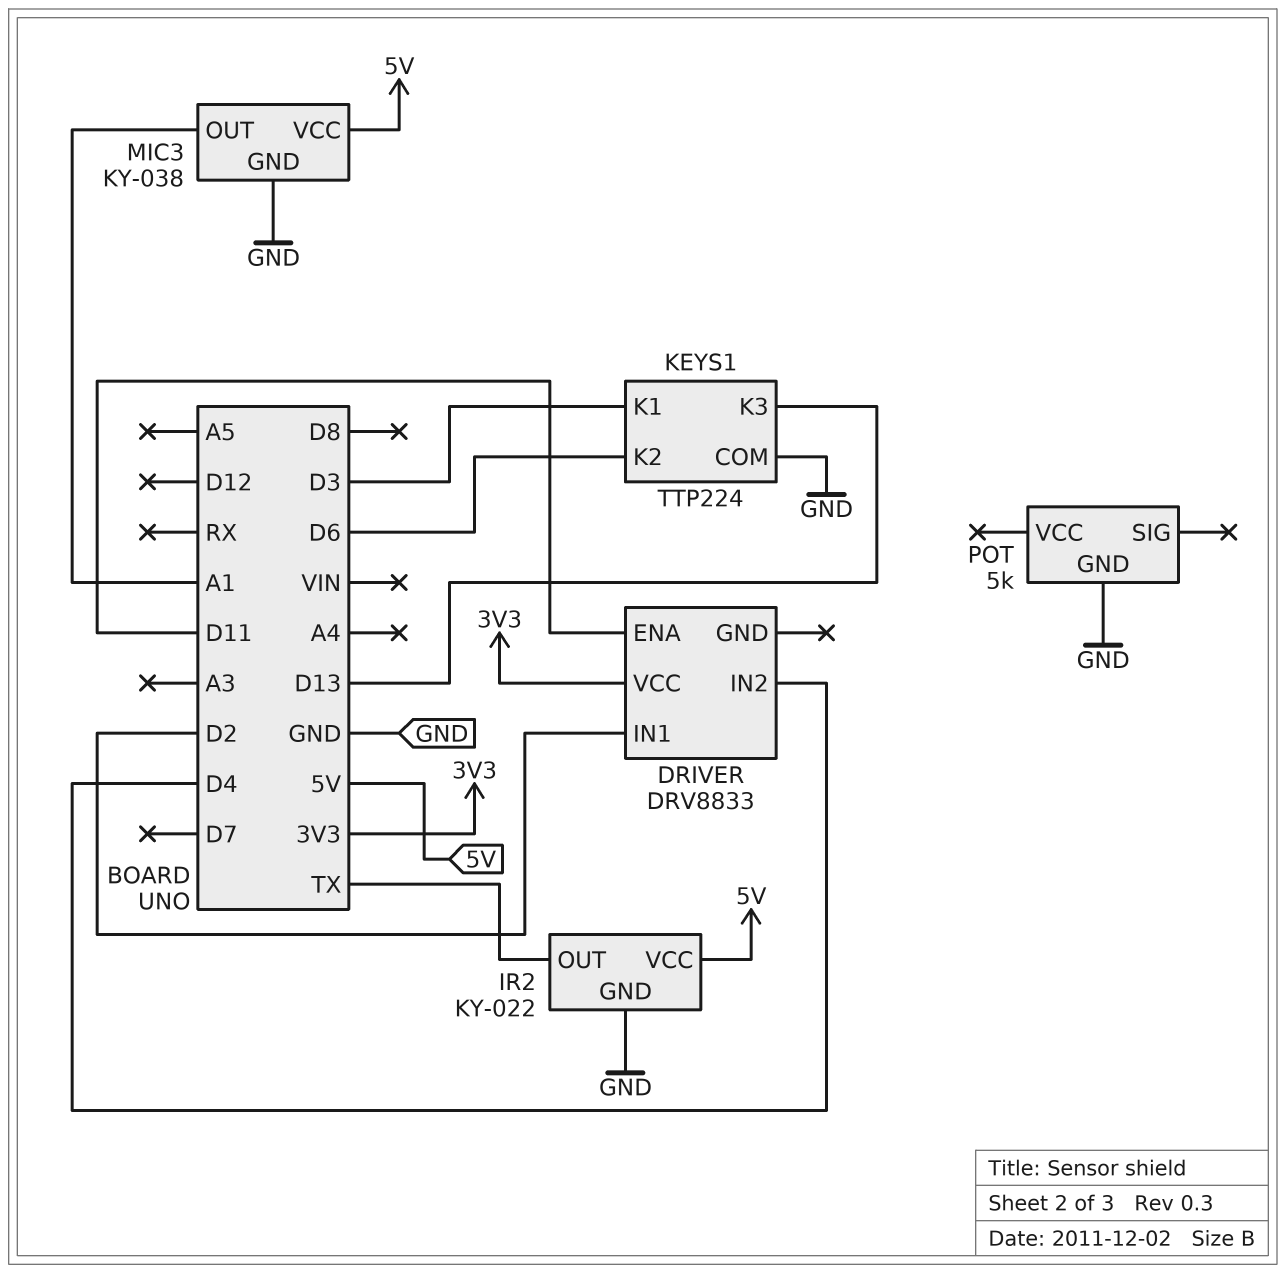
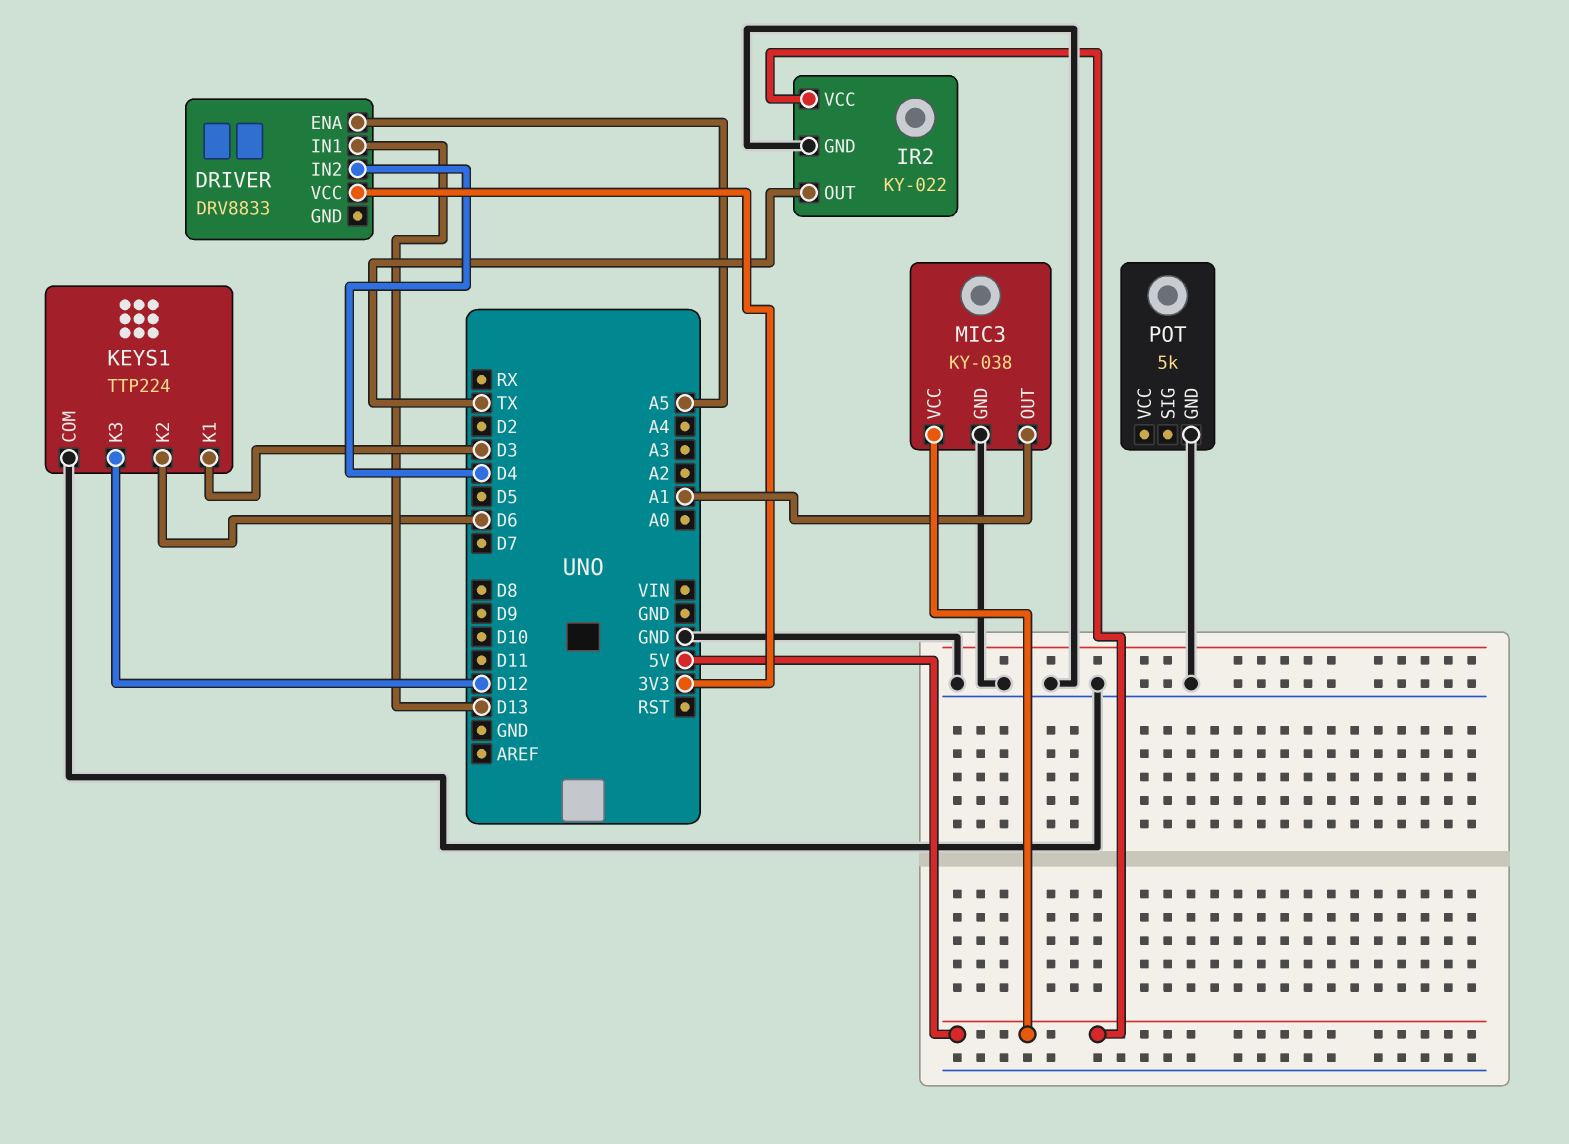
DRIVER pin ENA: D11 -> A5
DRIVER pin IN1: D2 -> D13
KEYS1 pin K3: D13 -> D12

